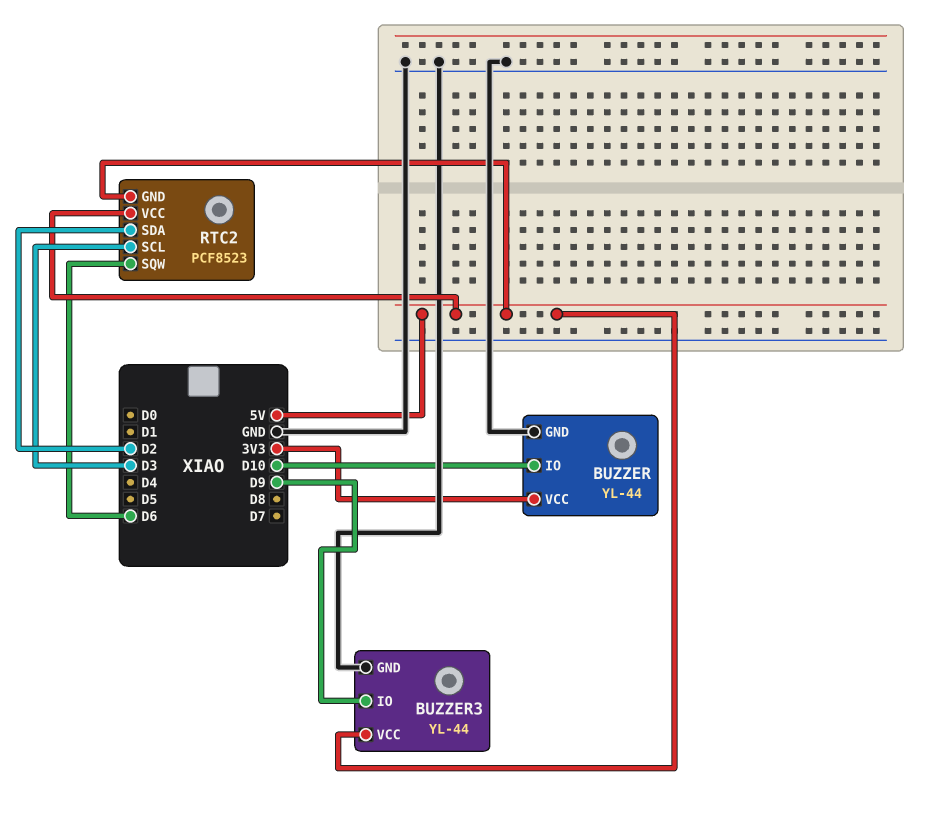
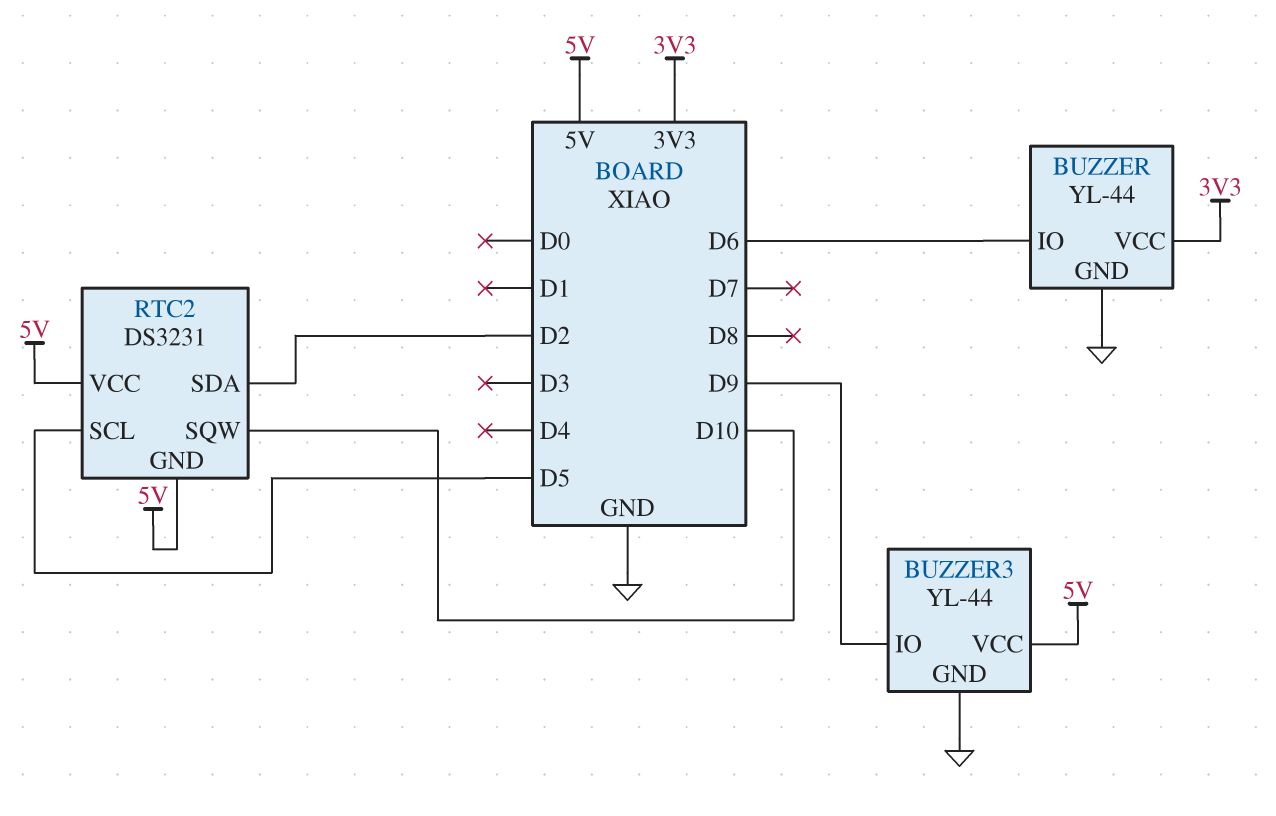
BUZZER pin IO: D10 -> D6
RTC2: PCF8523 -> DS3231
RTC2 pin SCL: D3 -> D5
RTC2 pin SQW: D6 -> D10

